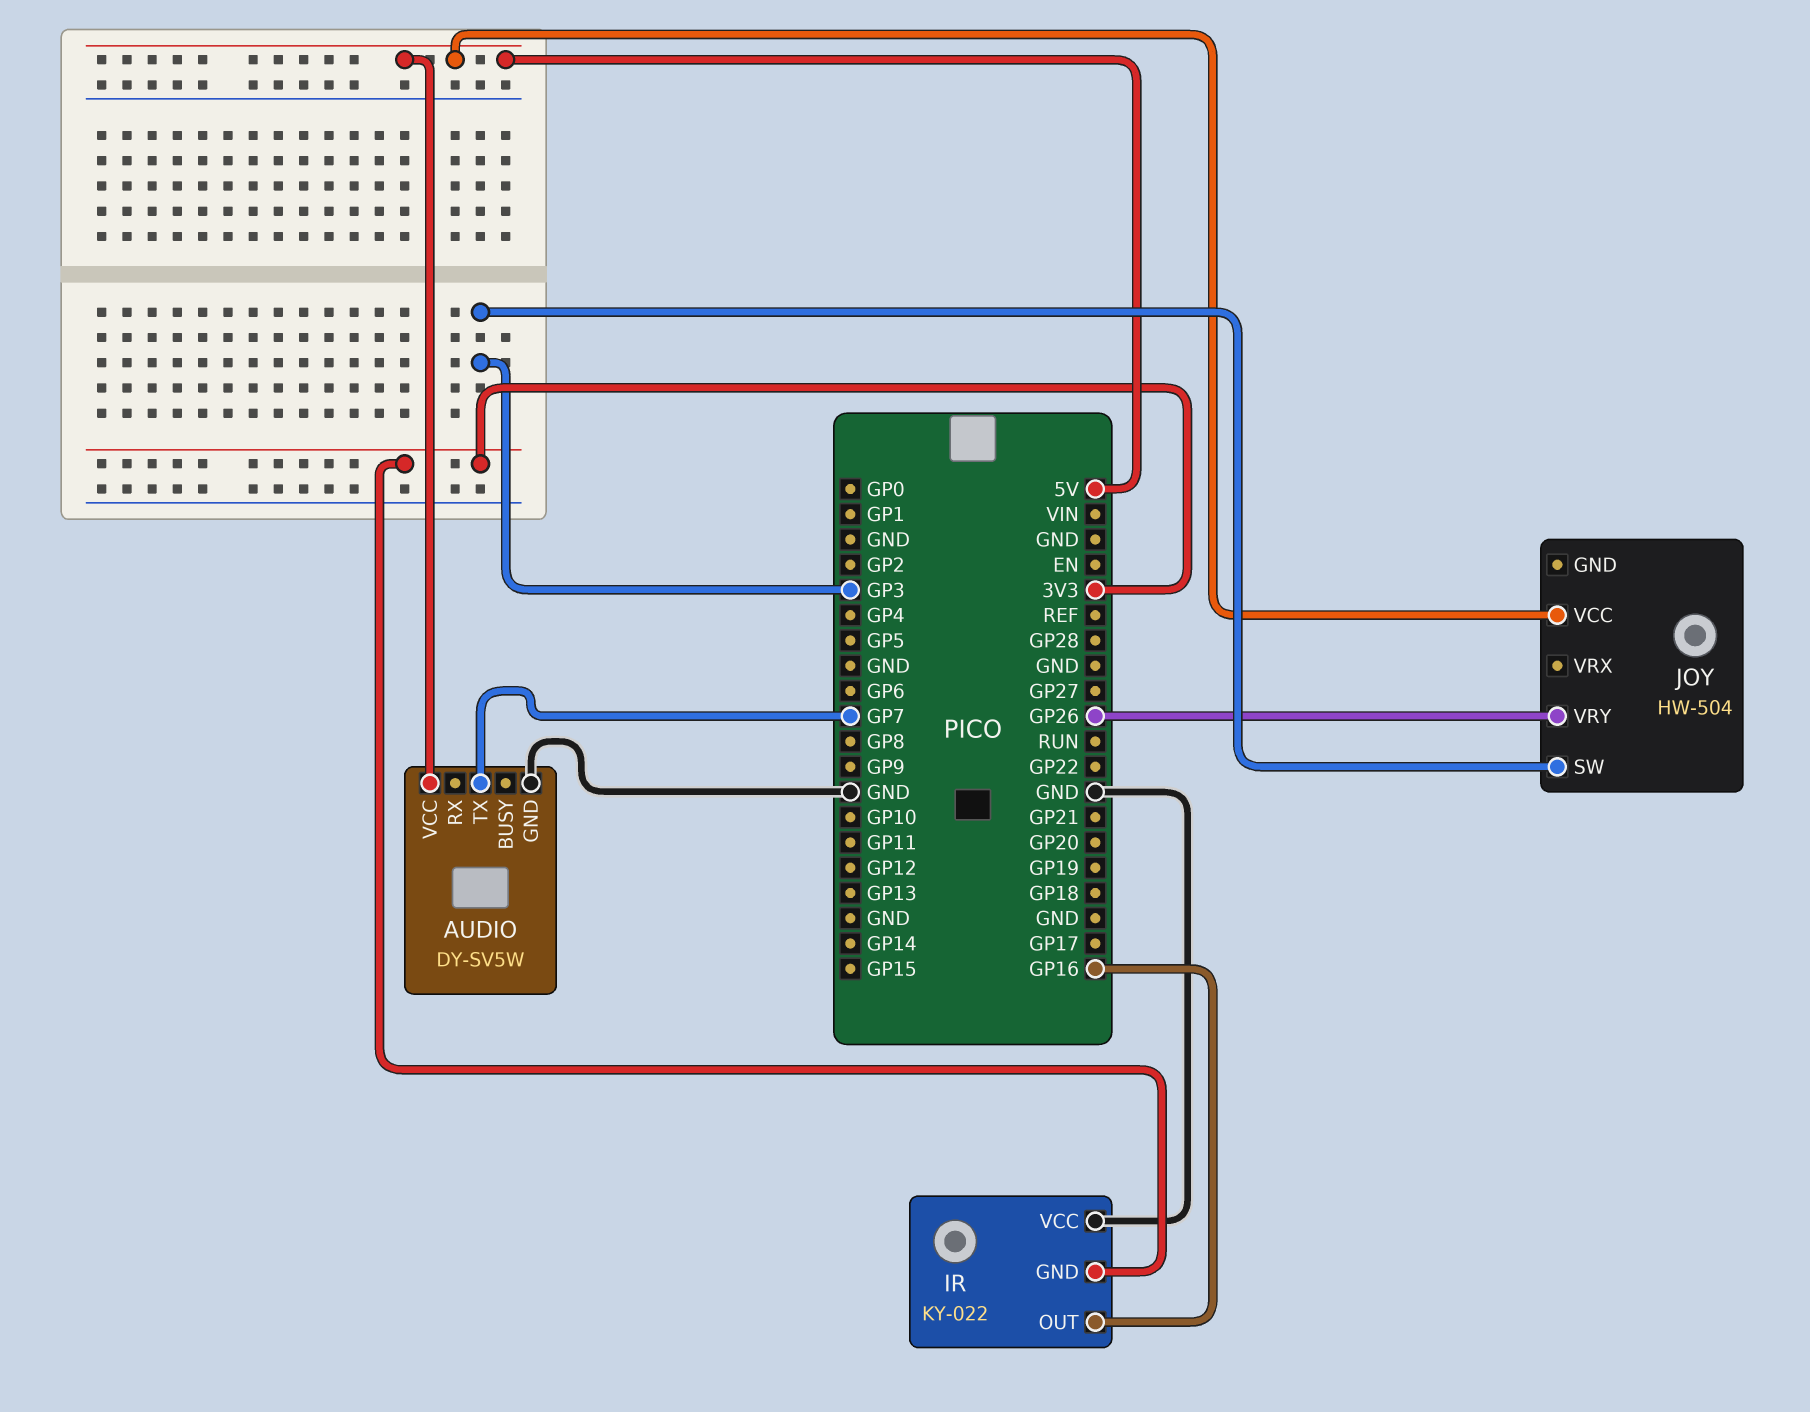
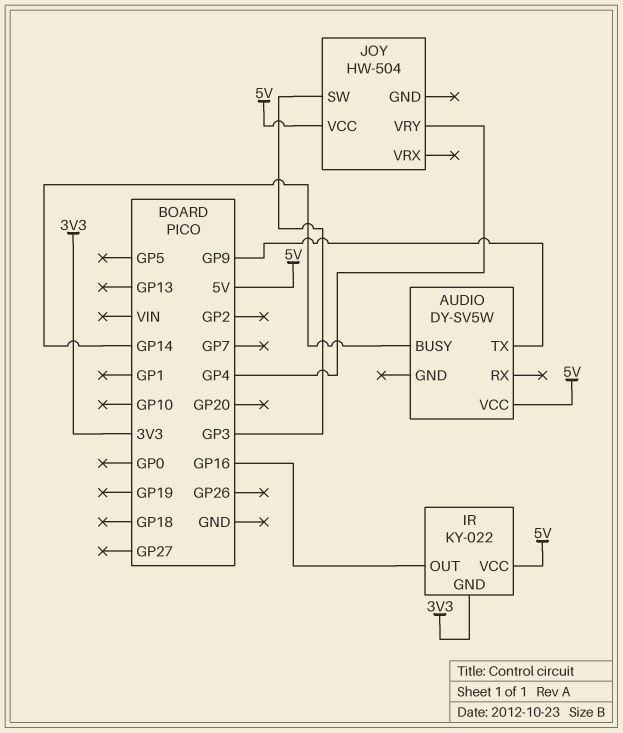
AUDIO pin BUSY: none -> GP14
AUDIO pin GND: GND -> none
AUDIO pin TX: GP7 -> GP9
IR pin VCC: GND -> 5V
JOY pin VRY: GP26 -> GP4

